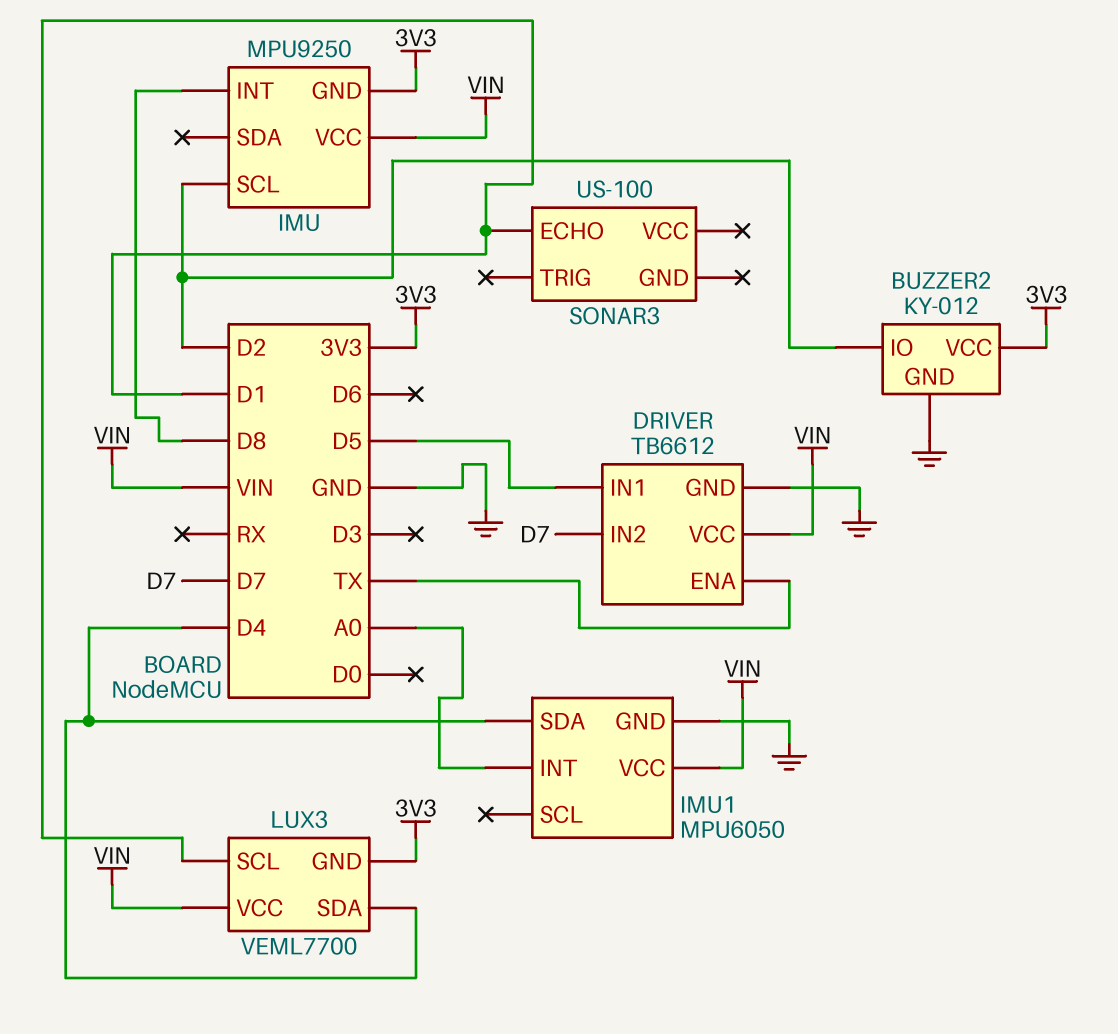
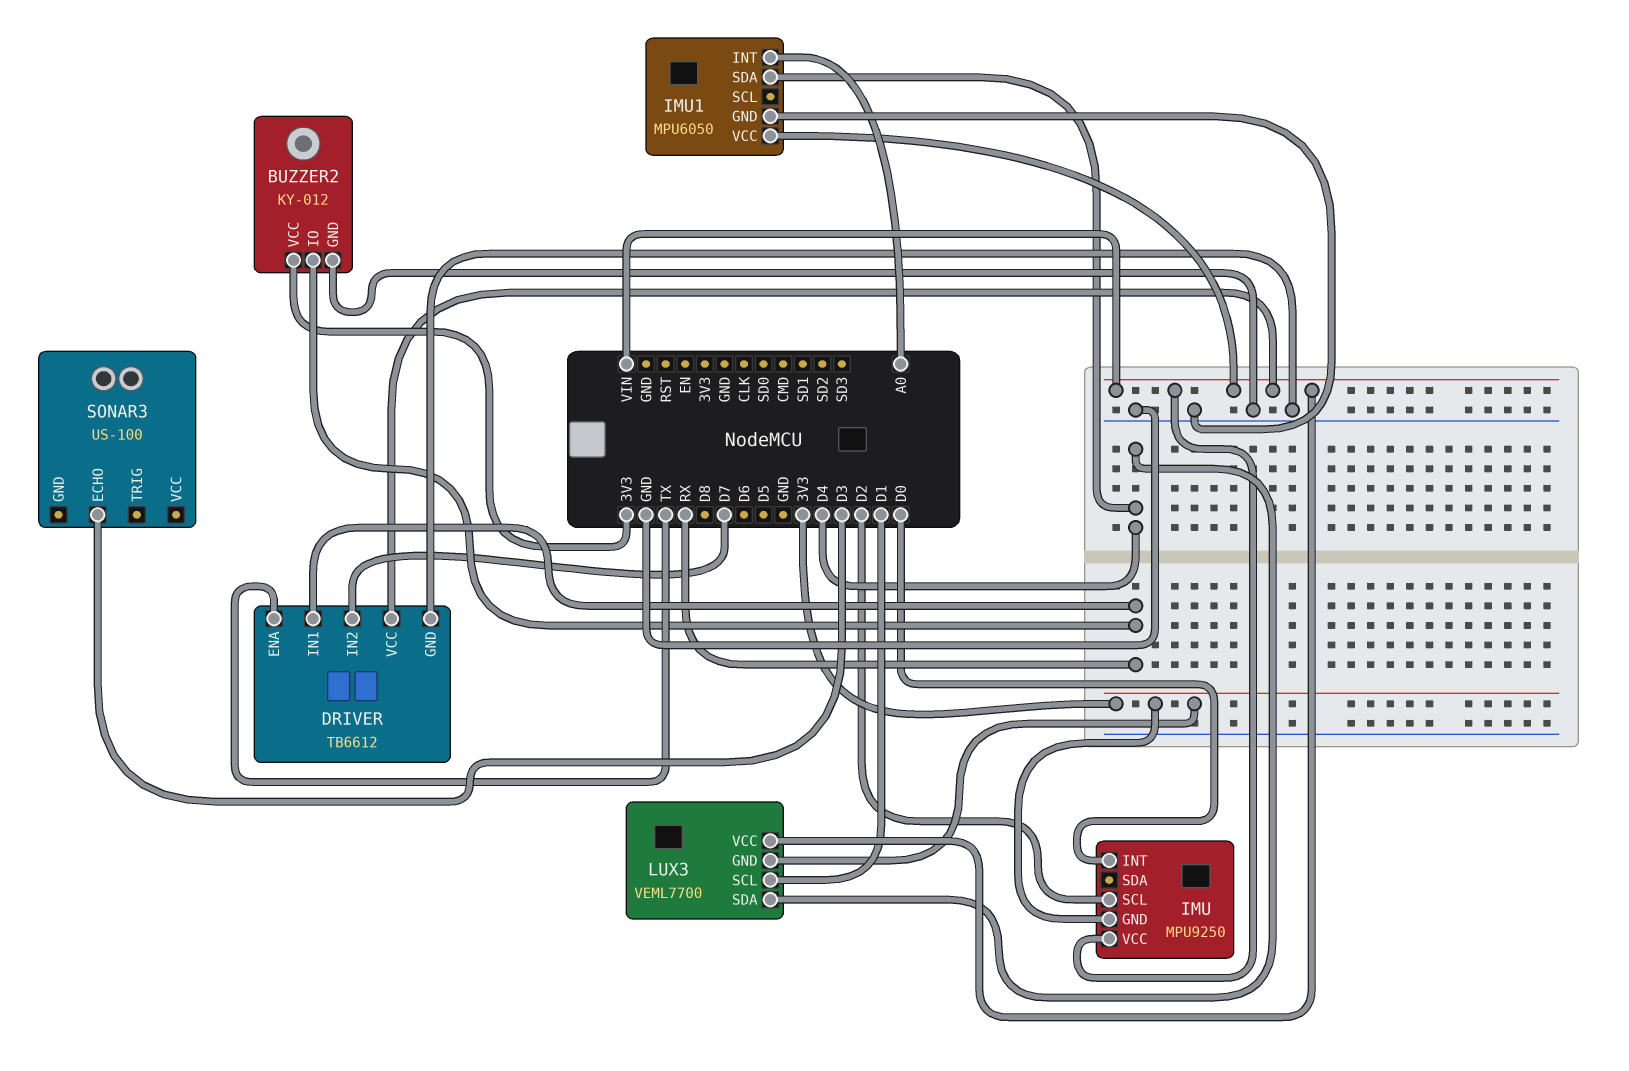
BUZZER2 pin IO: D2 -> RX
DRIVER pin IN1: D5 -> RX
IMU pin INT: D8 -> D0
SONAR3 pin ECHO: D1 -> D3

